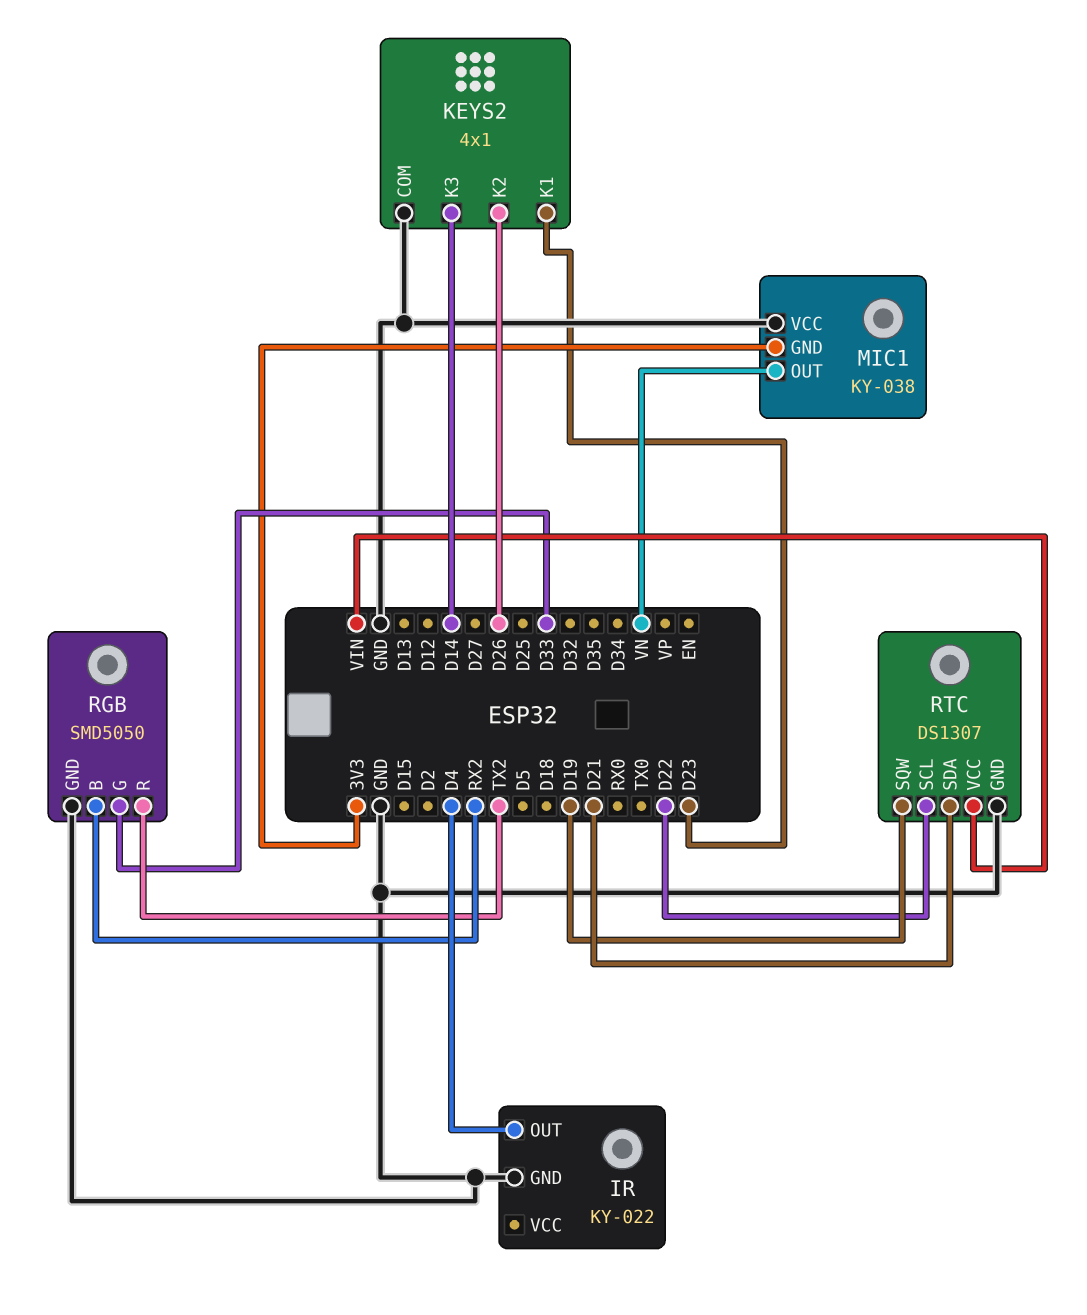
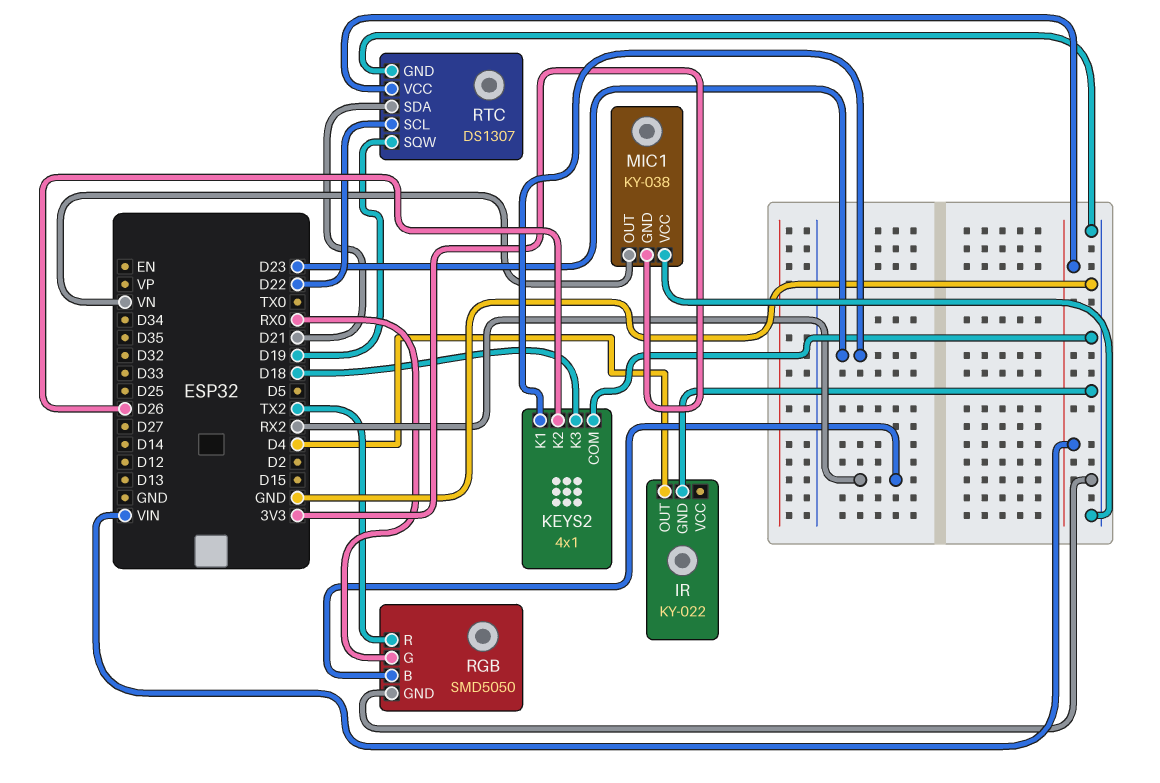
KEYS2 pin K3: D14 -> D18
RGB pin G: D33 -> RX0

